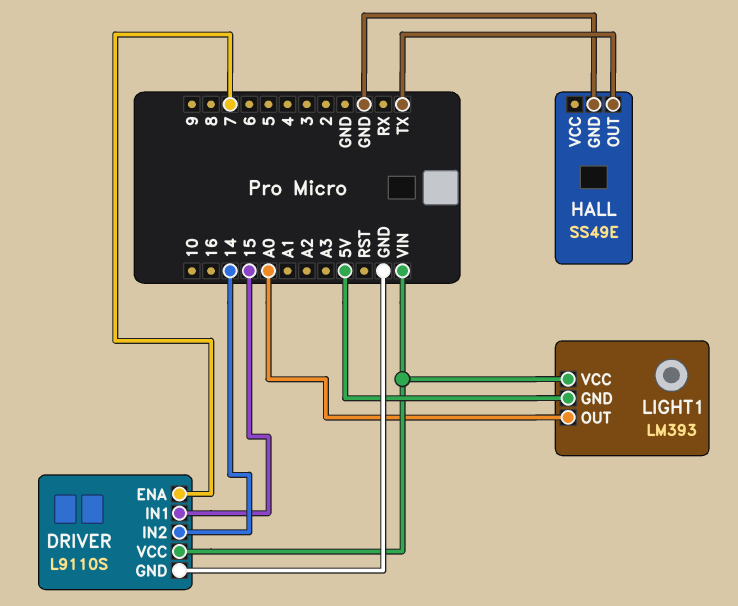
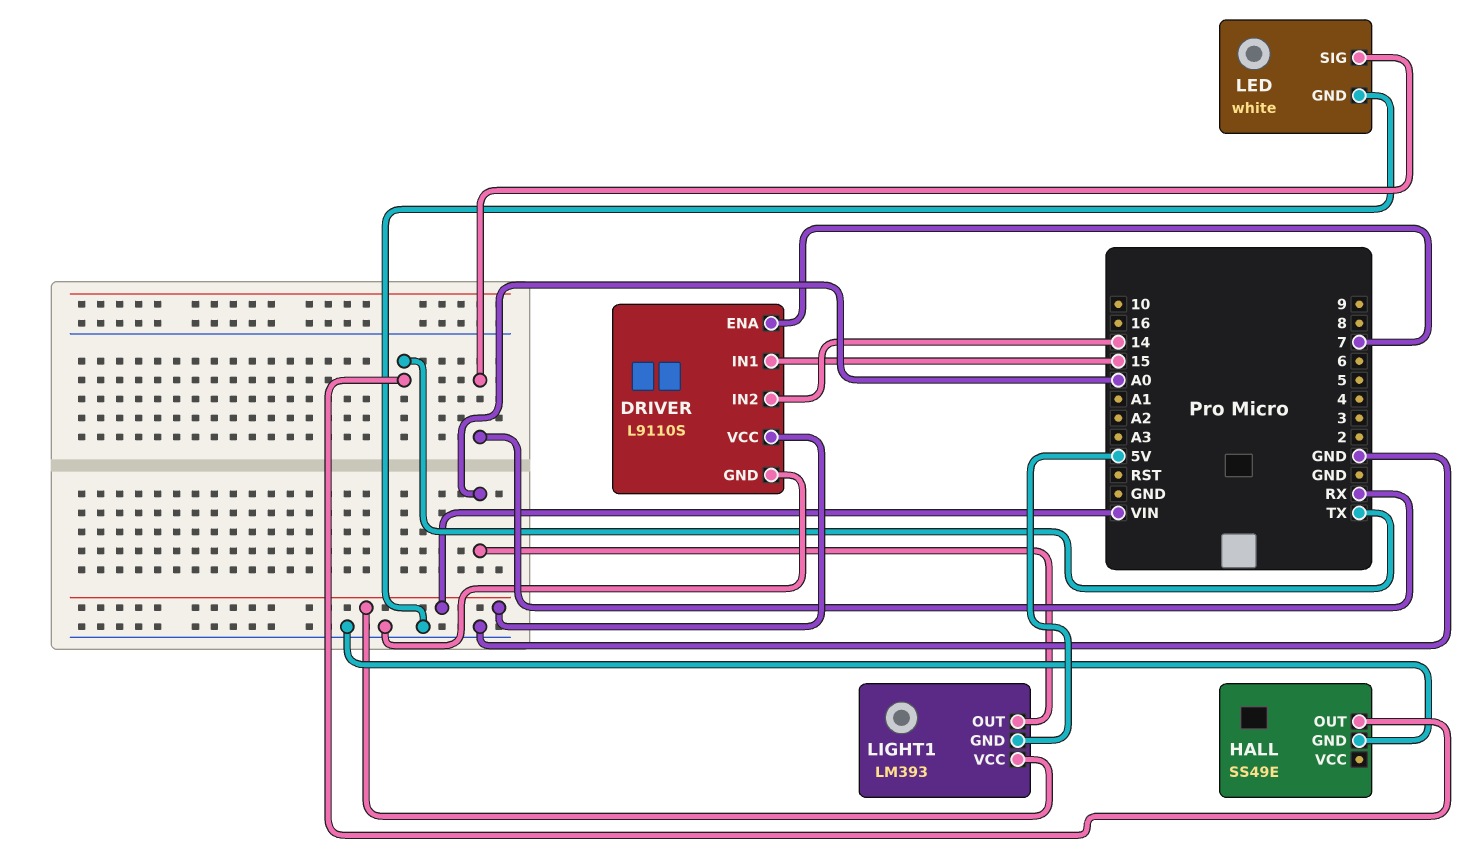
LED: none -> white
LED pin GND: none -> GND
LED pin SIG: none -> RX

